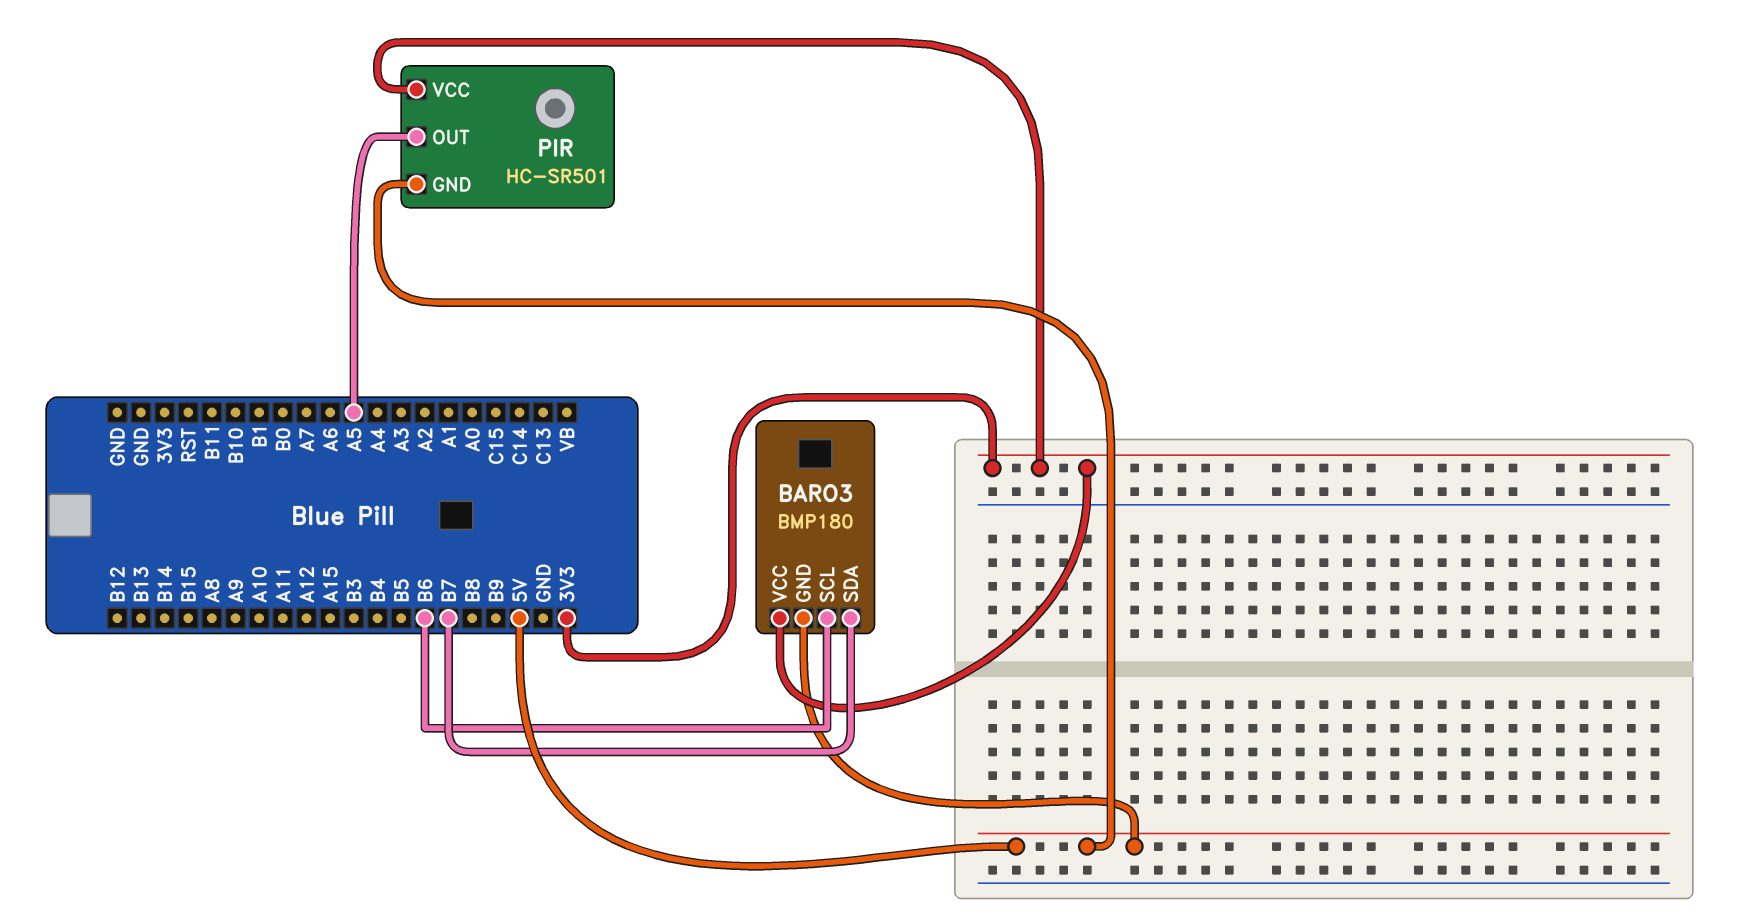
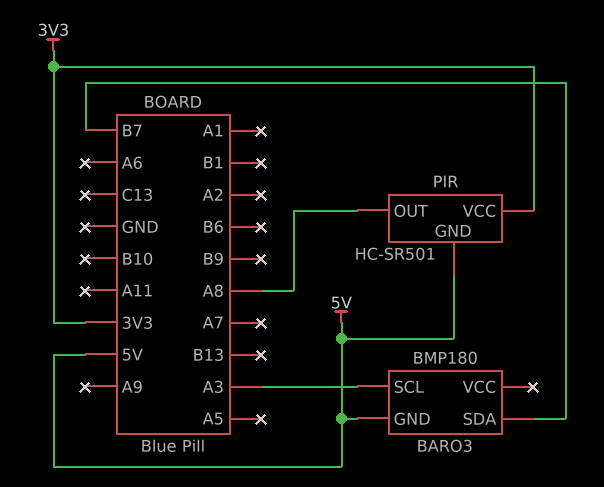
BARO3 pin SCL: B6 -> A3
BARO3 pin VCC: 3V3 -> none
PIR pin OUT: A5 -> A8

